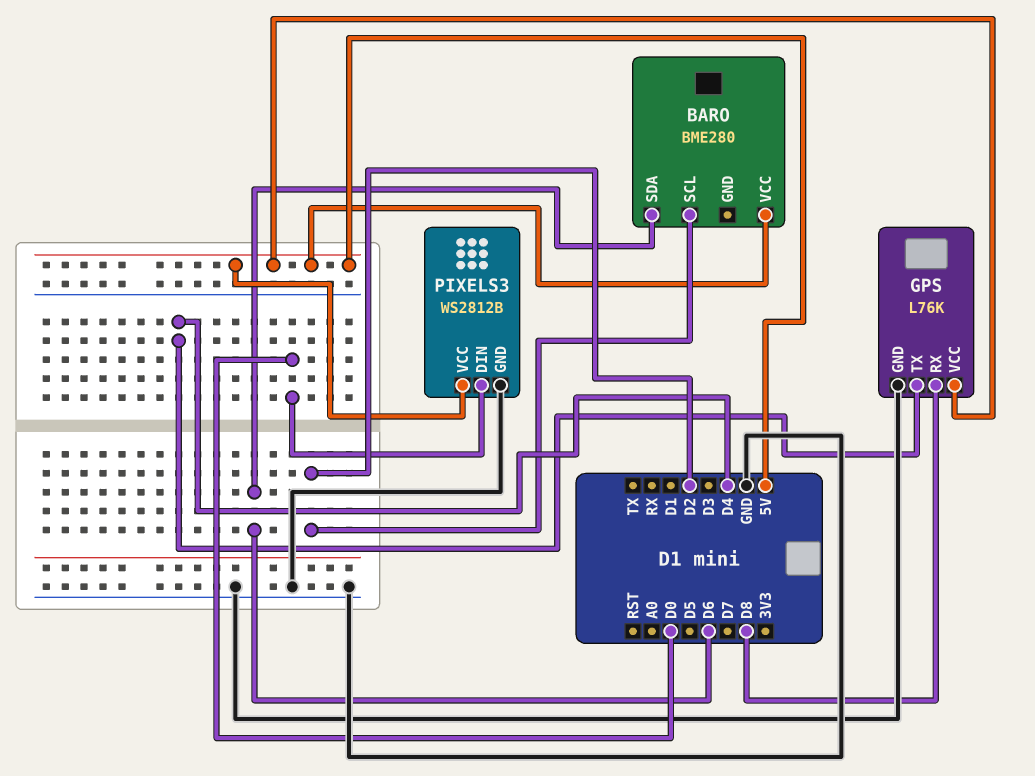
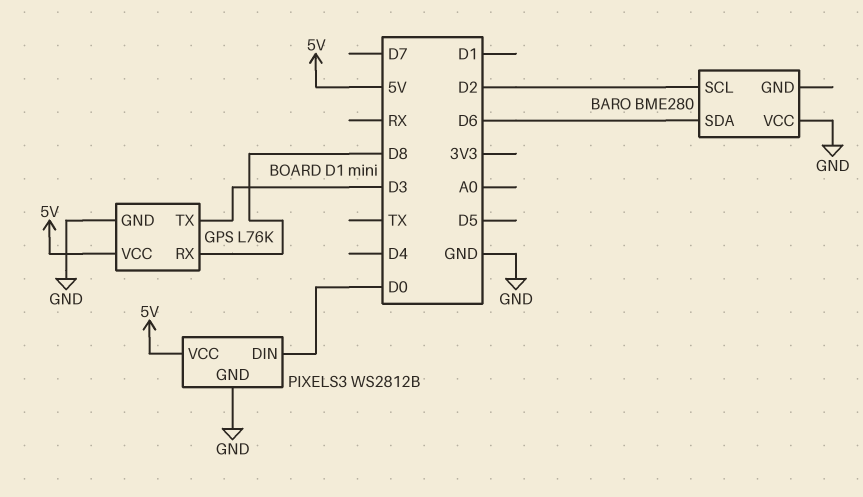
BARO pin VCC: 5V -> GND
GPS pin TX: D4 -> D3

